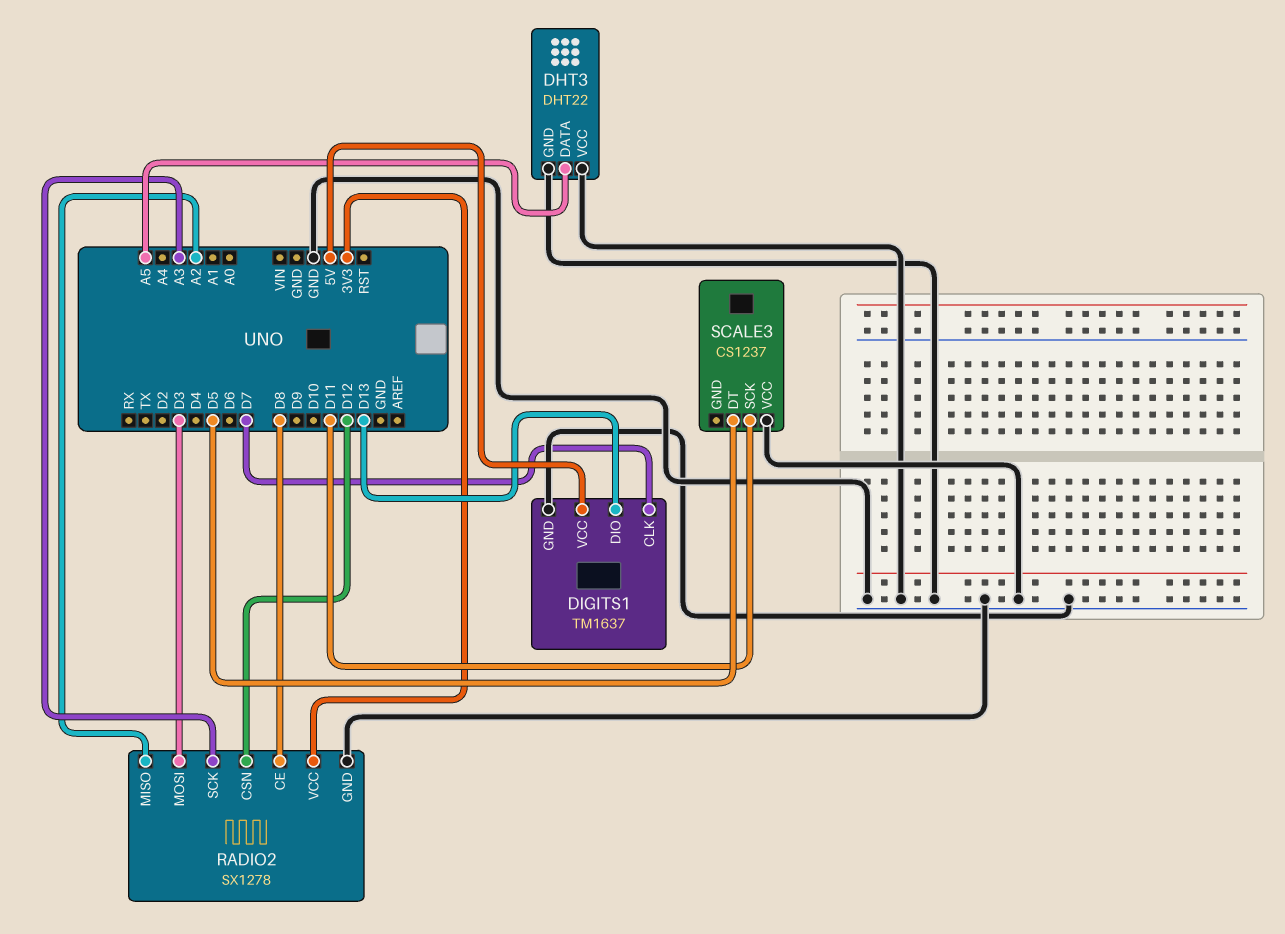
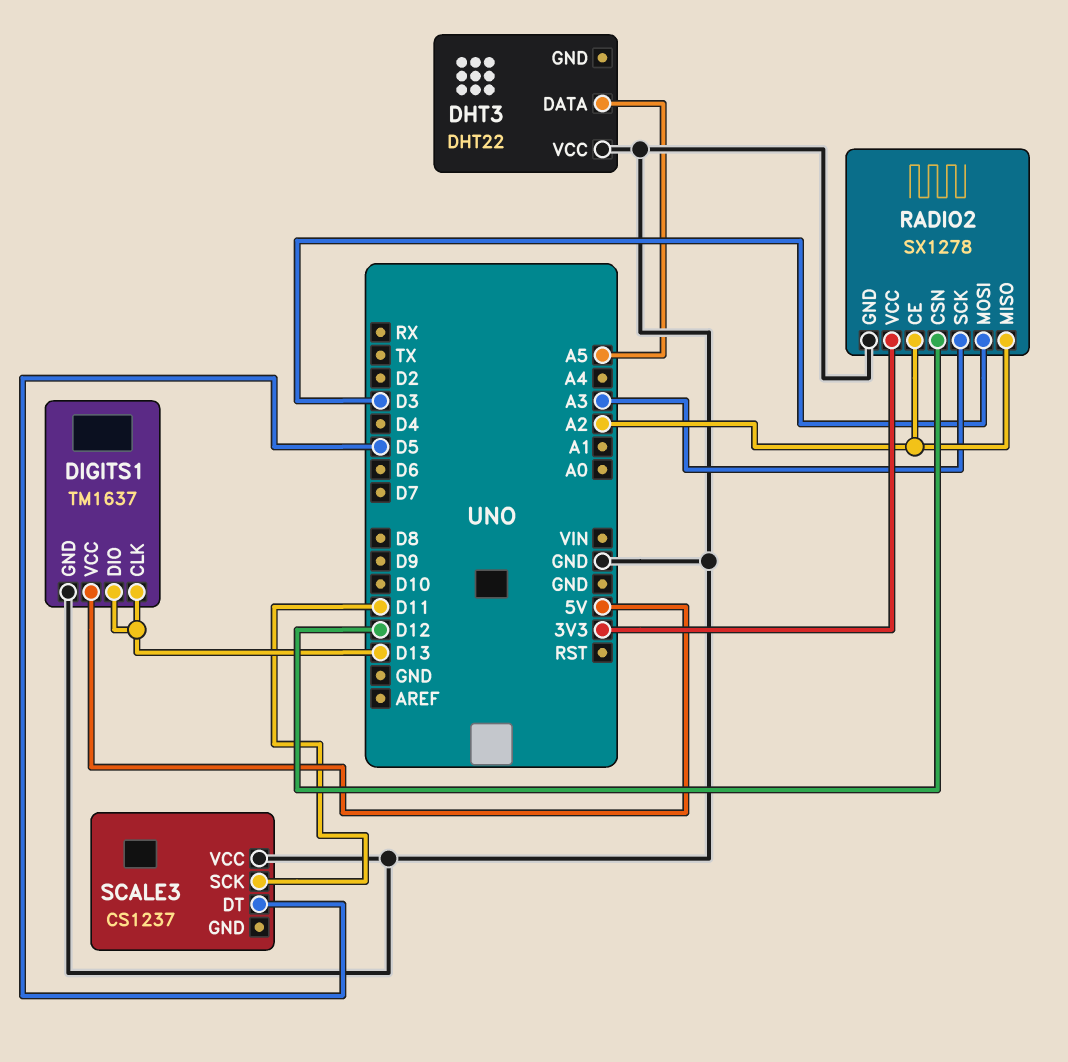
DHT3 pin GND: GND -> none
DIGITS1 pin CLK: D7 -> D13
RADIO2 pin CE: D8 -> A2

